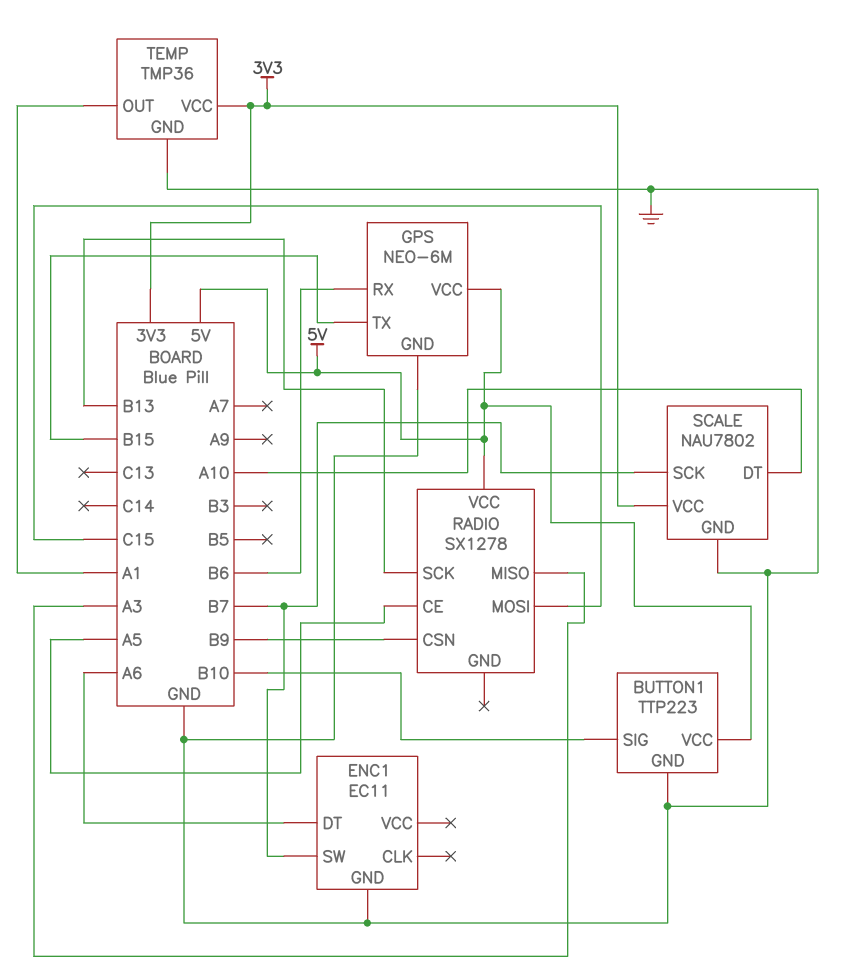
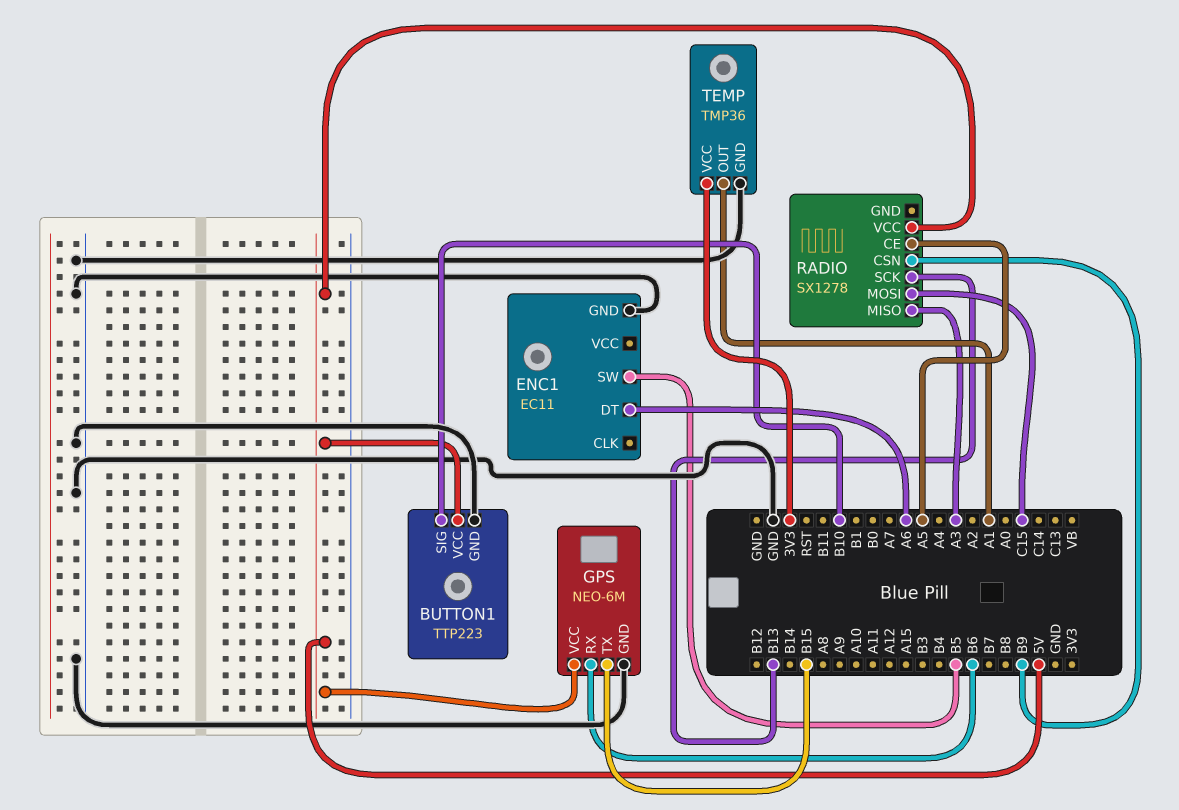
ENC1 pin SW: B7 -> B5
SCALE: NAU7802 -> none
SCALE pin DT: A10 -> none
SCALE pin GND: GND -> none
SCALE pin SCK: B7 -> none
SCALE pin VCC: 3V3 -> none

